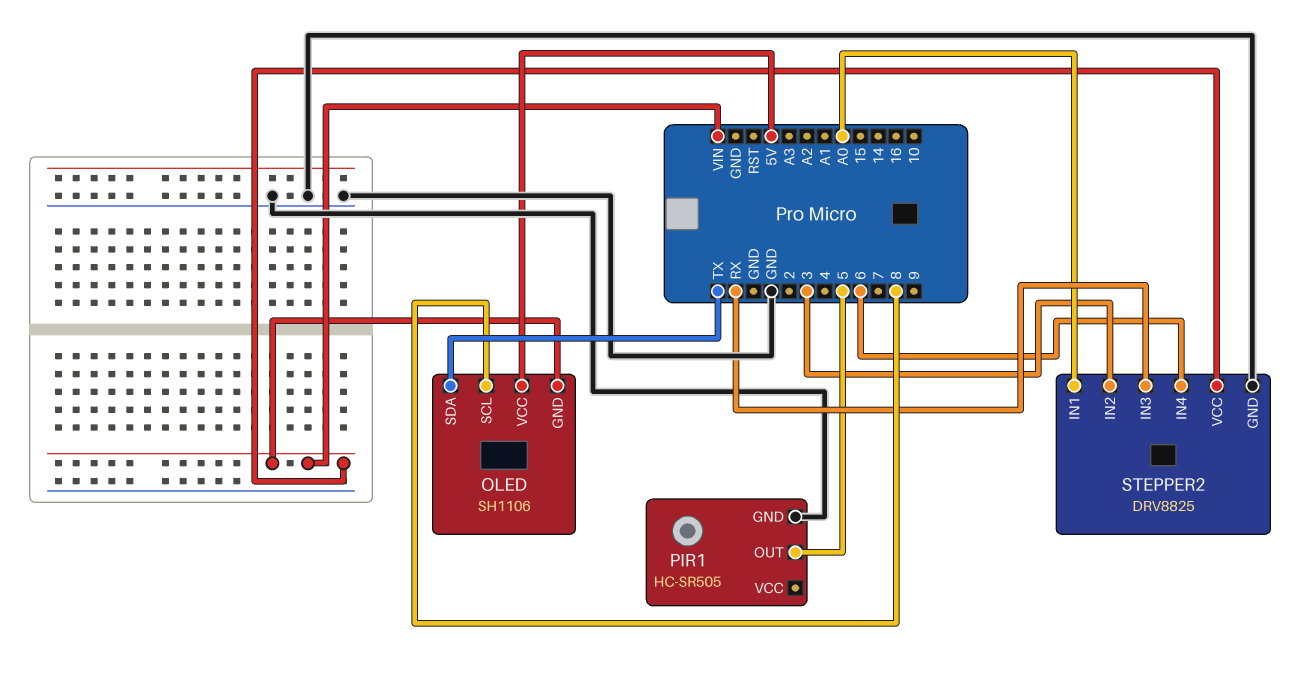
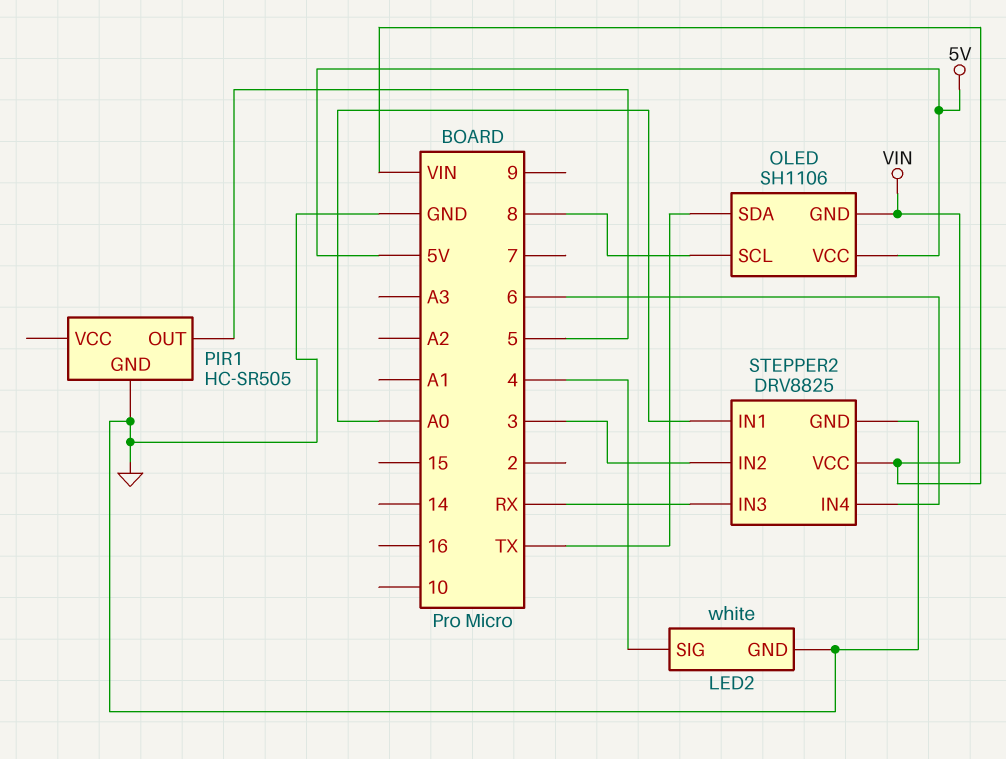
LED2: none -> white
LED2 pin GND: none -> GND
LED2 pin SIG: none -> 4

